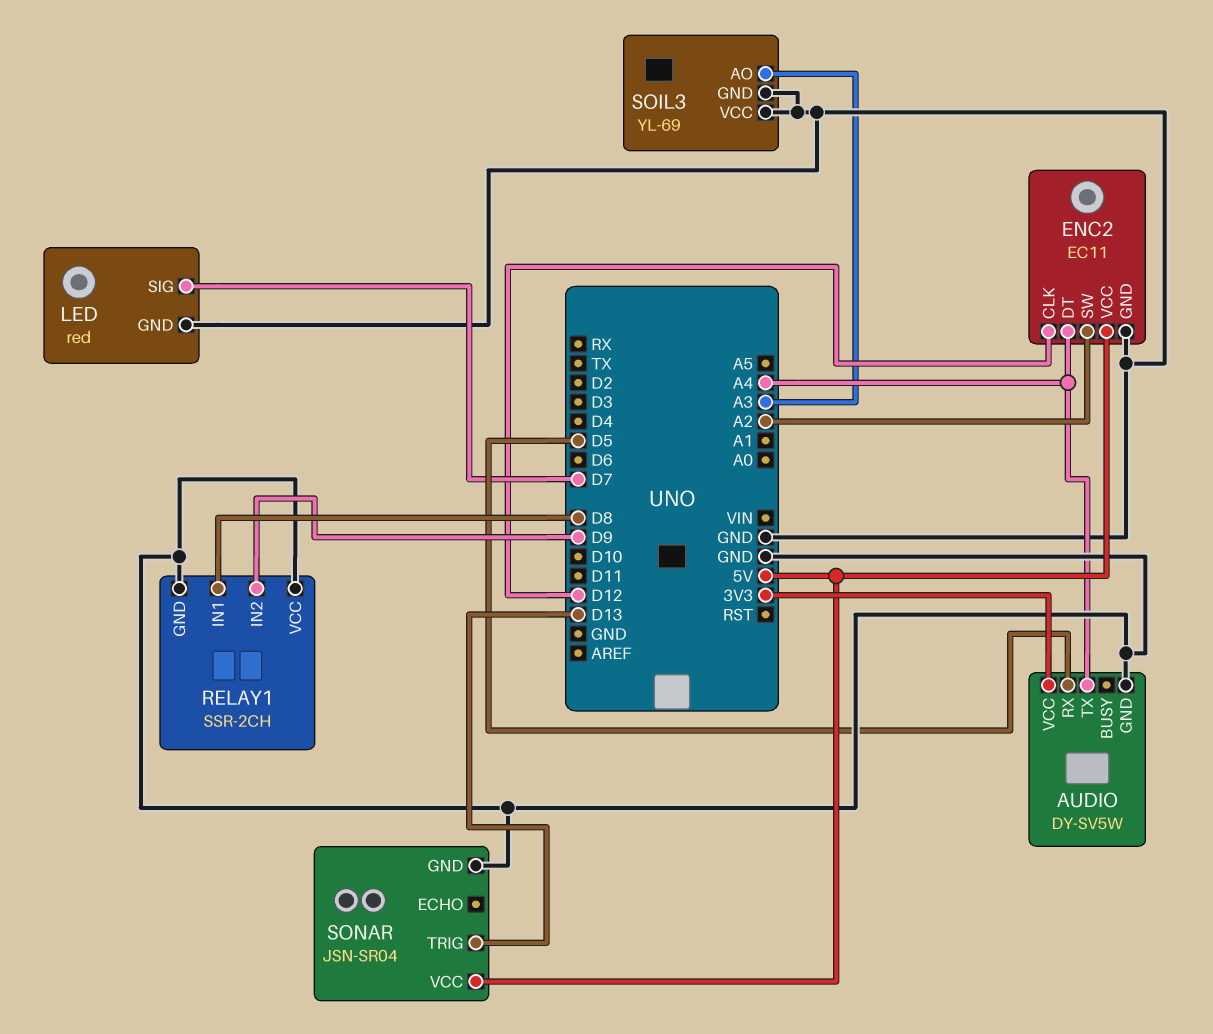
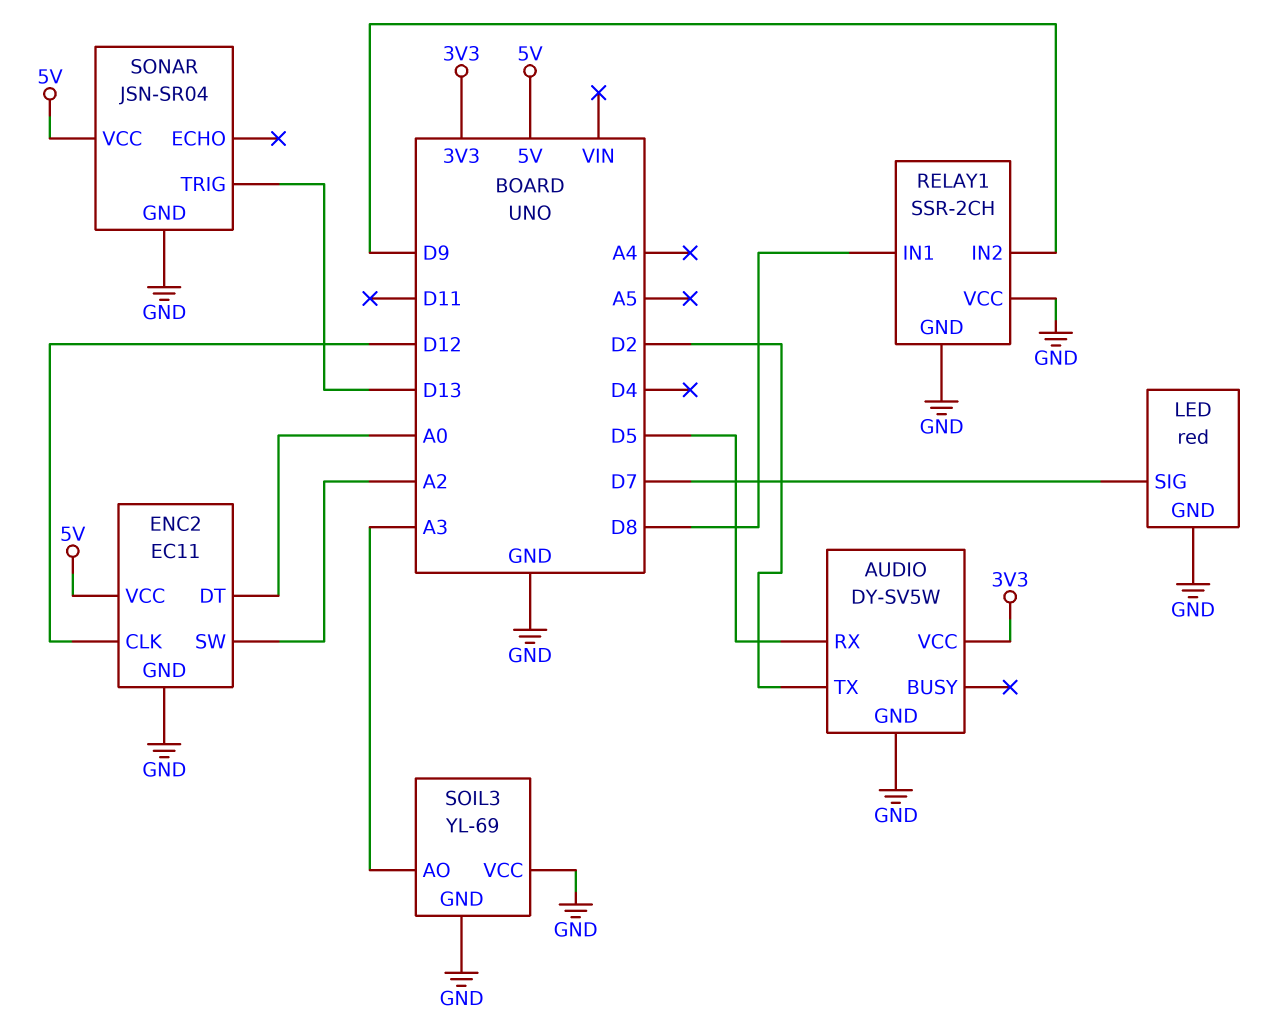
AUDIO pin TX: A4 -> D2
ENC2 pin DT: A4 -> A0

